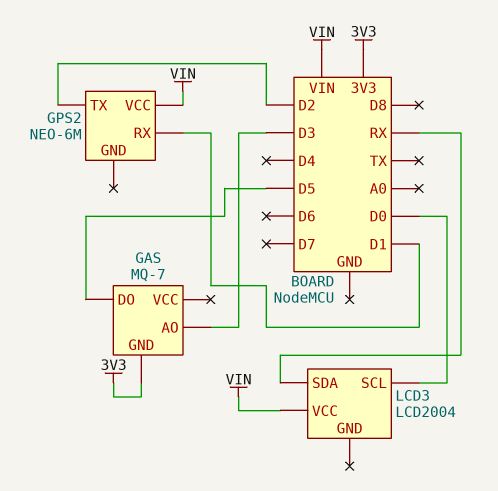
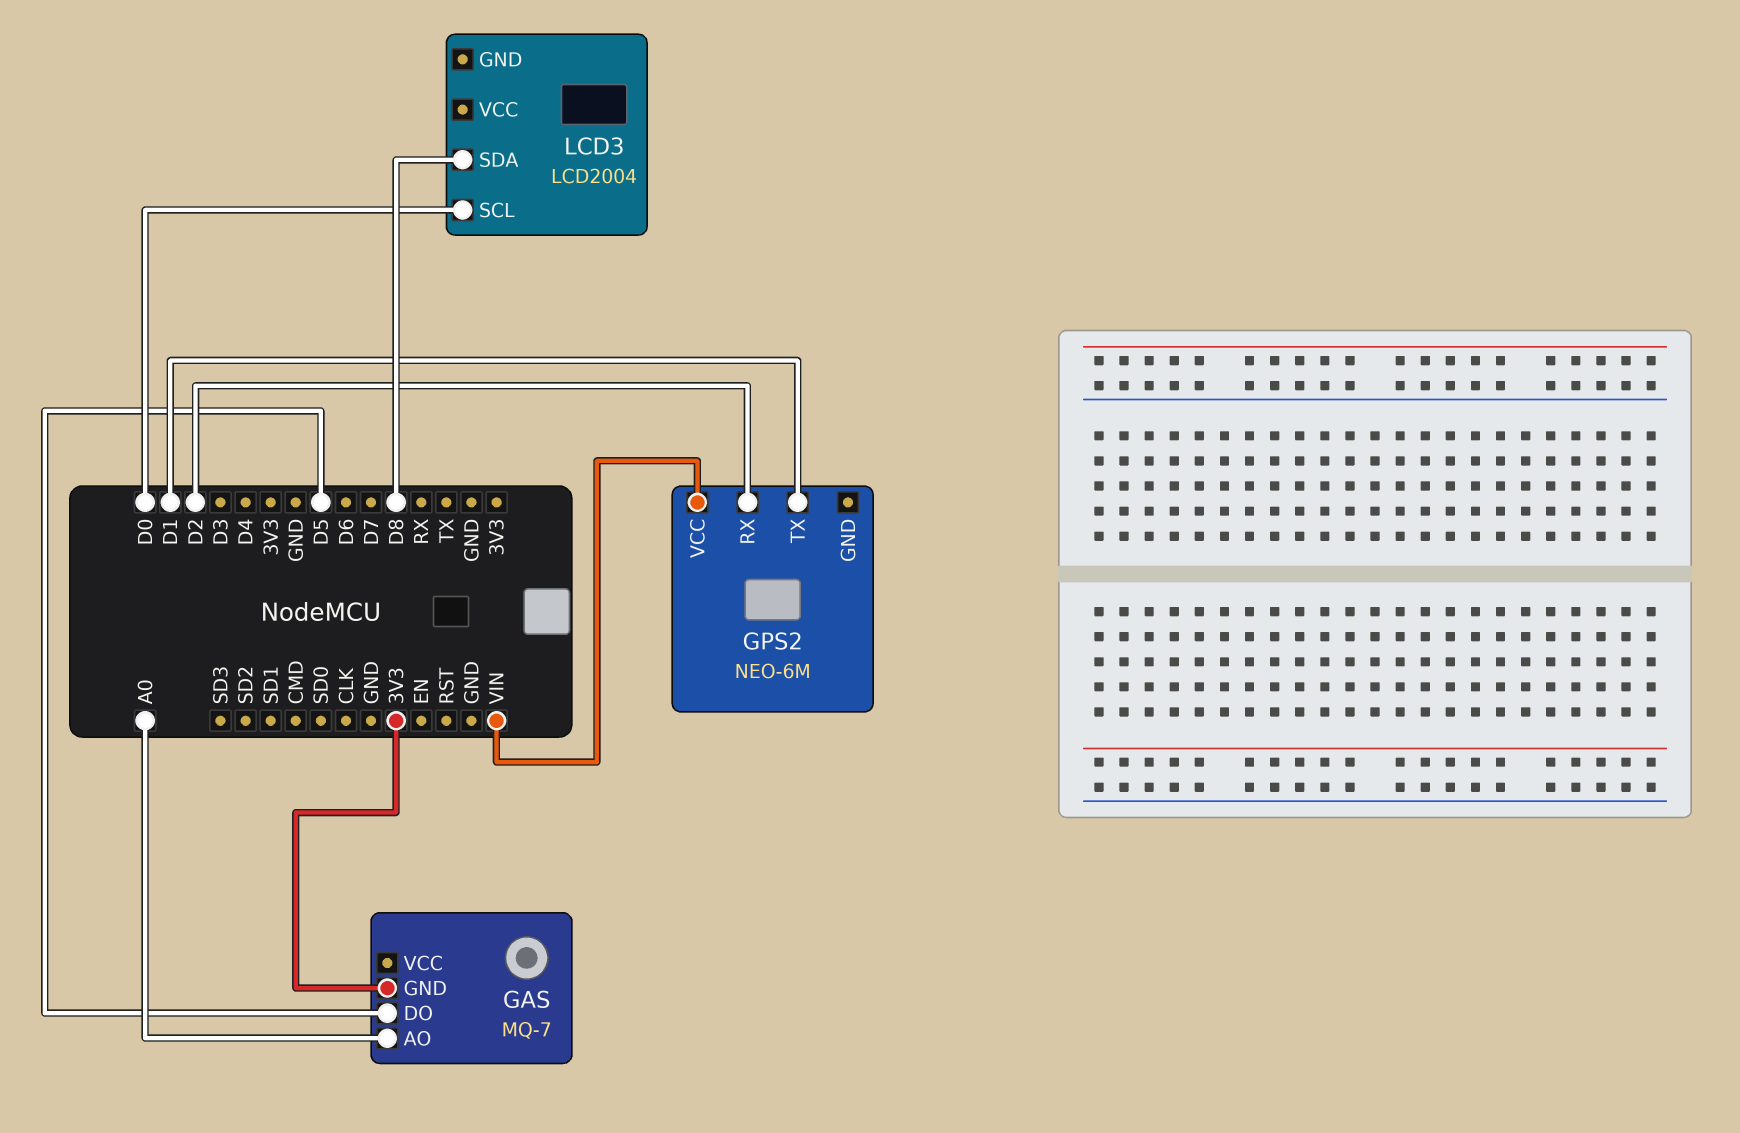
GAS pin AO: D3 -> A0
GPS2 pin RX: D1 -> D2
GPS2 pin TX: D2 -> D1
LCD3 pin SDA: RX -> D8
LCD3 pin VCC: VIN -> none

